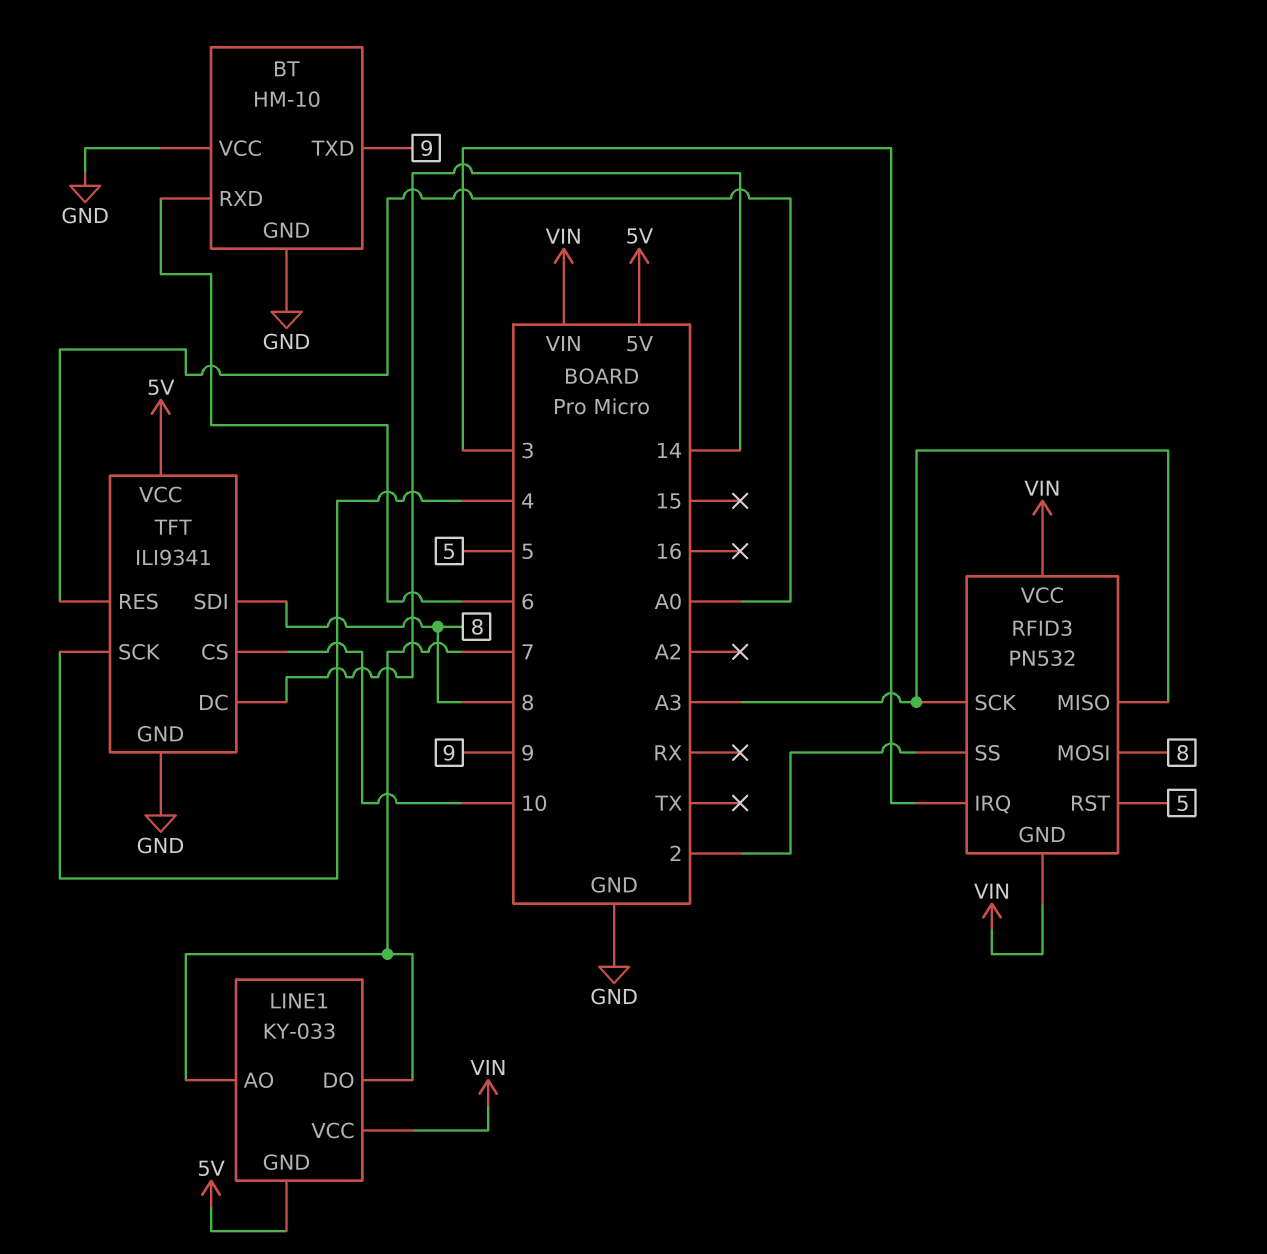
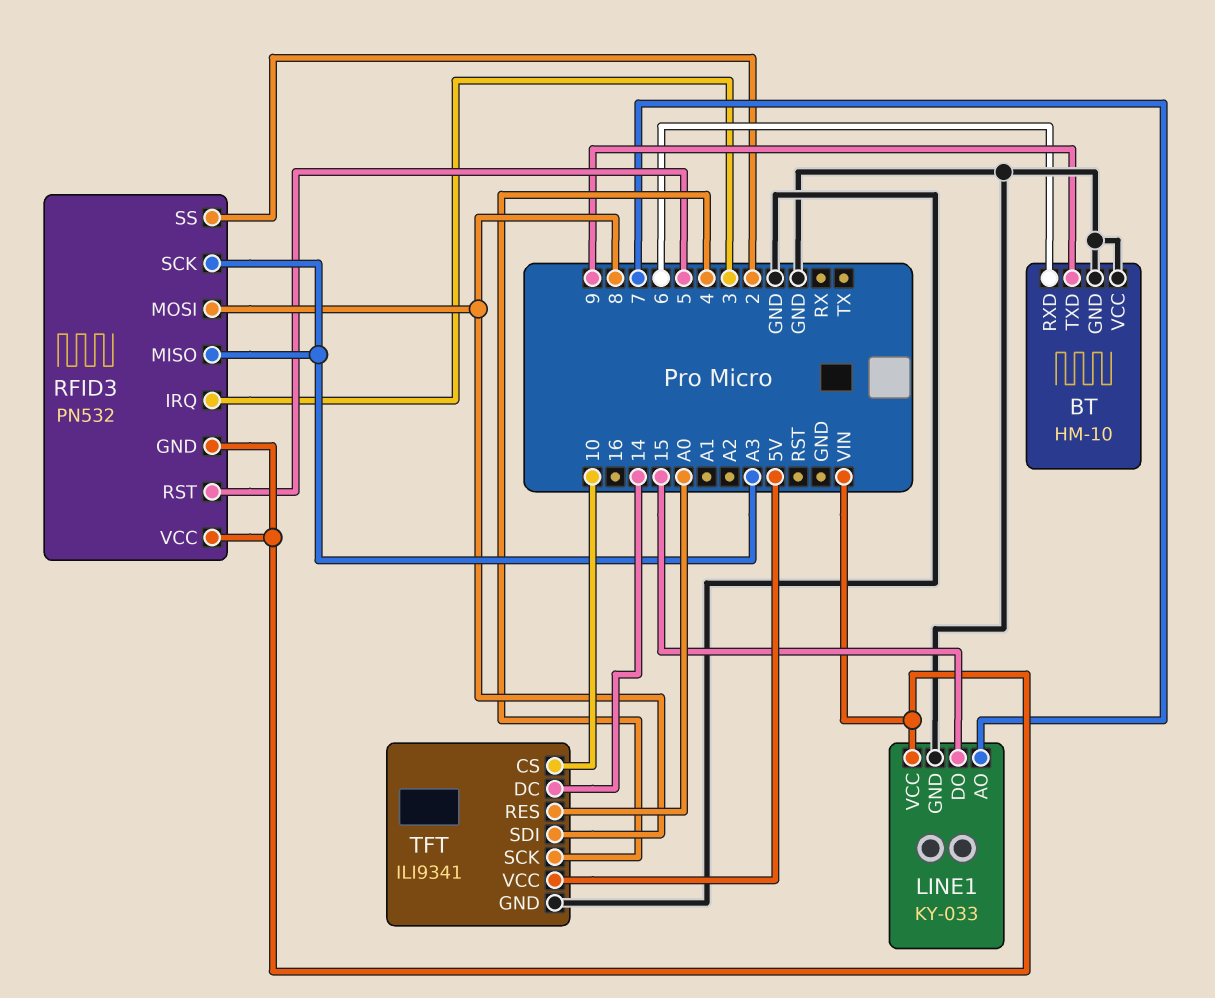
LINE1 pin DO: 7 -> 15
LINE1 pin GND: 5V -> GND

